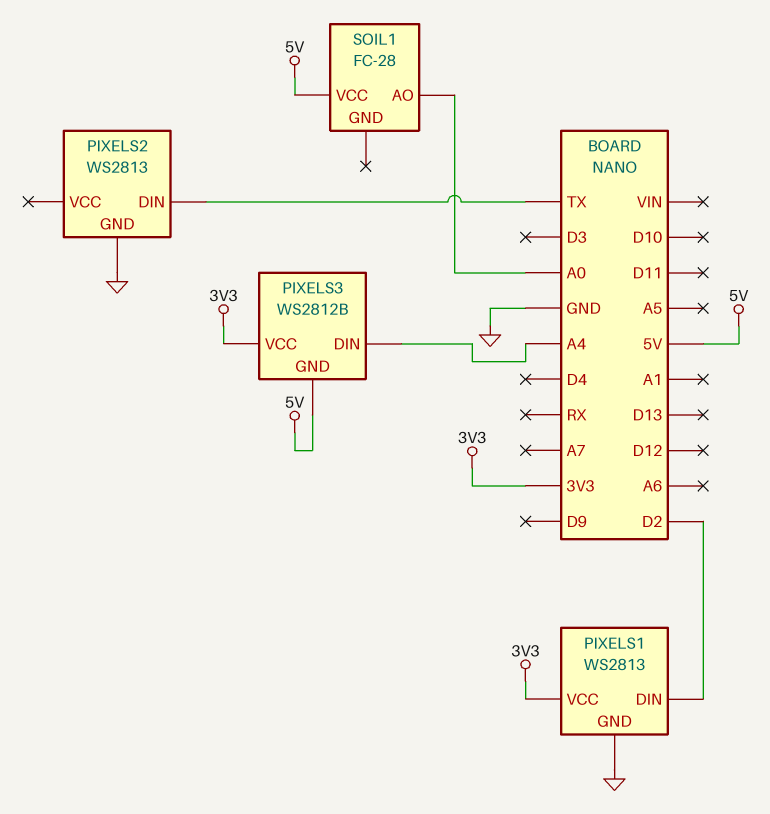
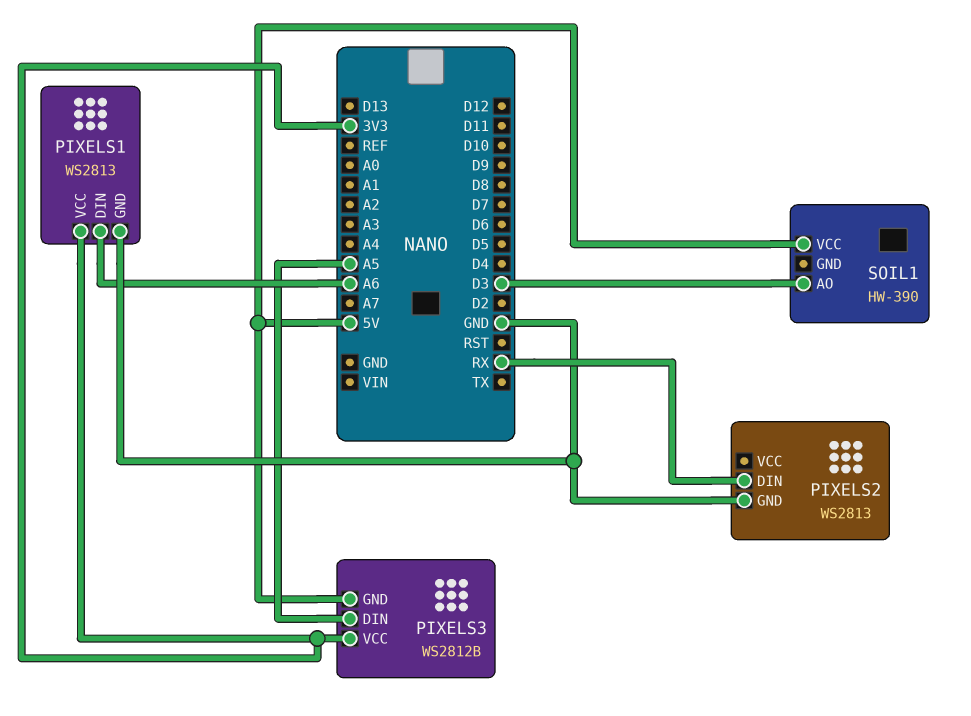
PIXELS1 pin DIN: D2 -> A6
PIXELS2 pin DIN: TX -> RX
PIXELS3 pin DIN: A4 -> A5
SOIL1: FC-28 -> HW-390
SOIL1 pin AO: A0 -> D3

